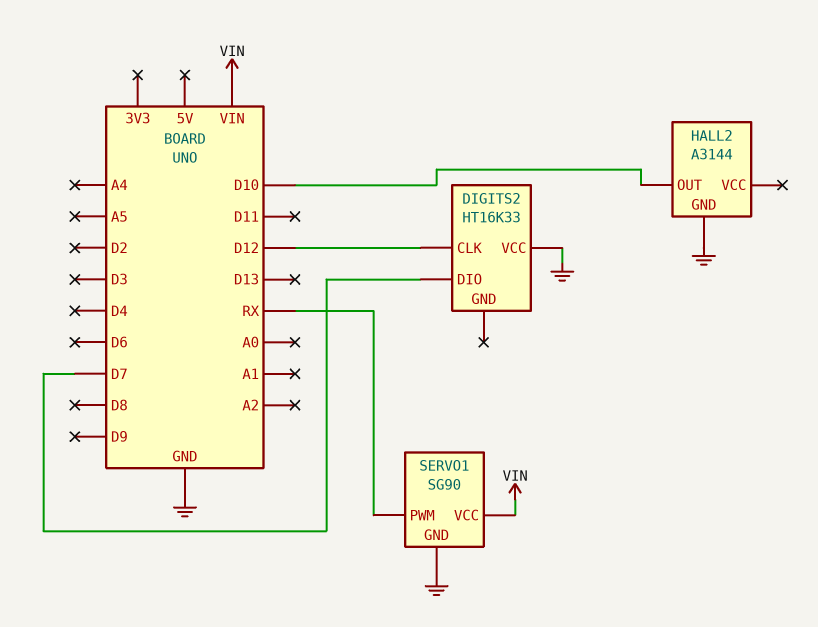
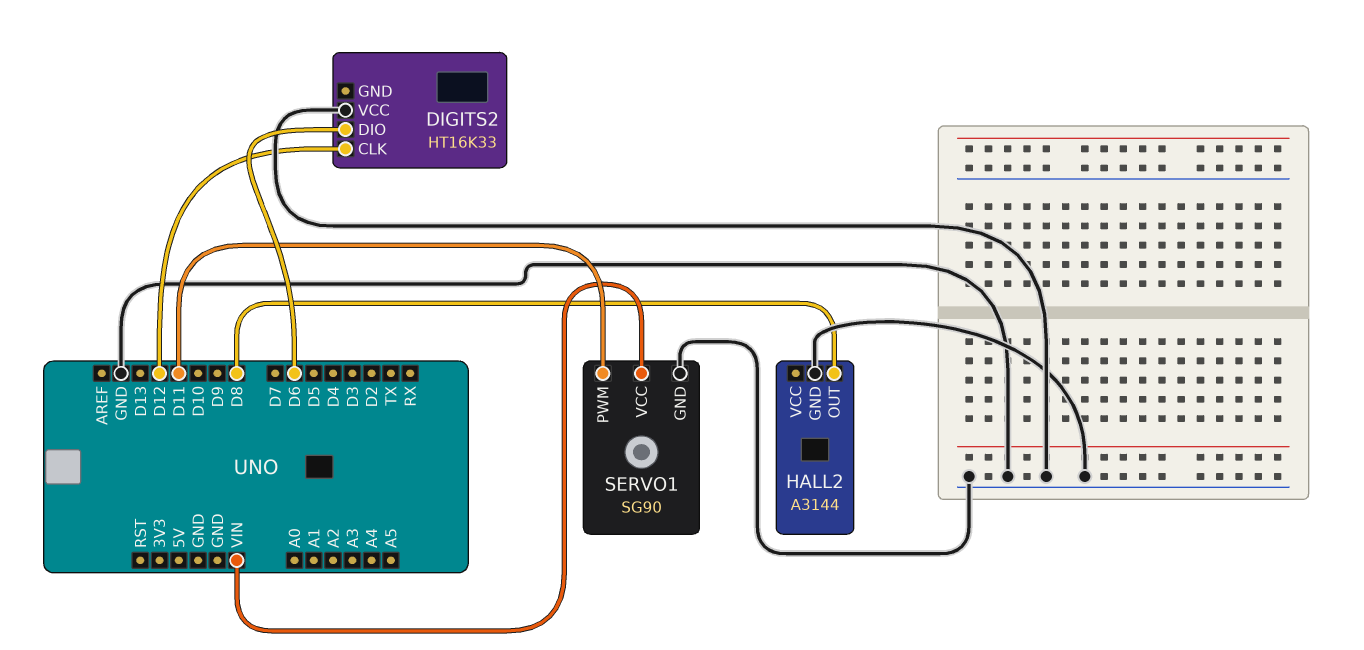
DIGITS2 pin DIO: D7 -> D6
HALL2 pin OUT: D10 -> D8
SERVO1 pin PWM: RX -> D11

